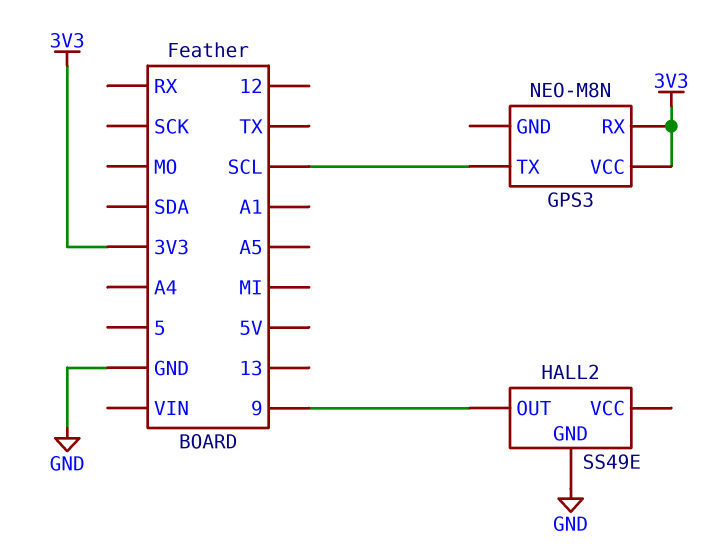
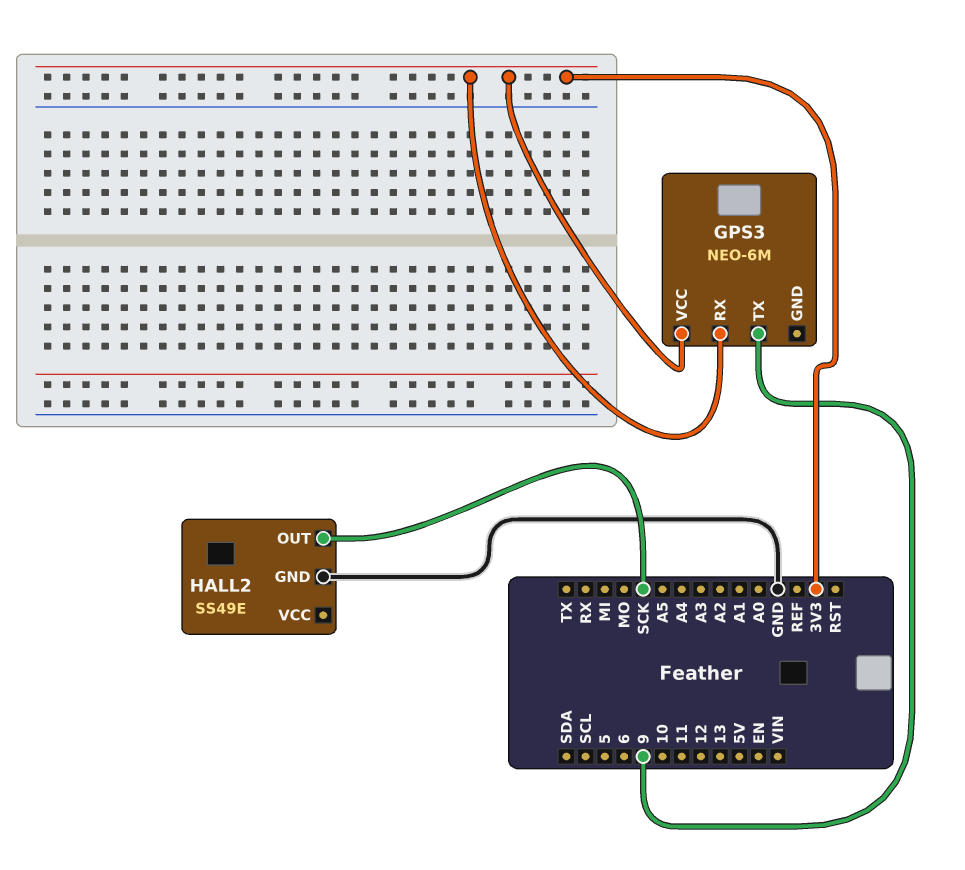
GPS3: NEO-M8N -> NEO-6M
GPS3 pin TX: SCL -> 9
HALL2 pin OUT: 9 -> SCK

